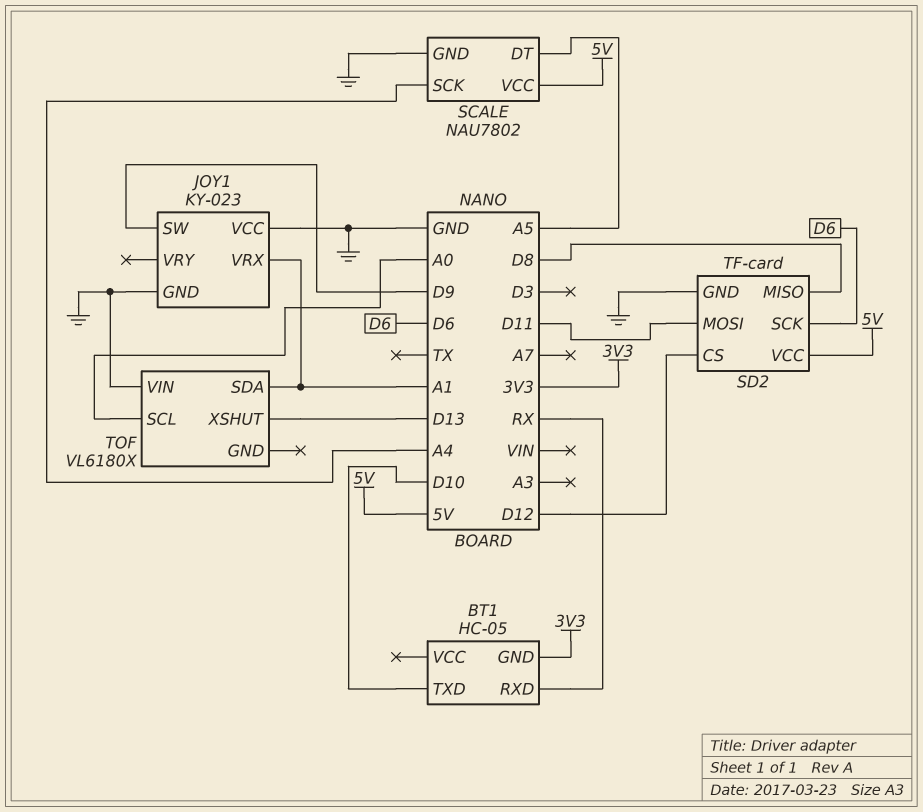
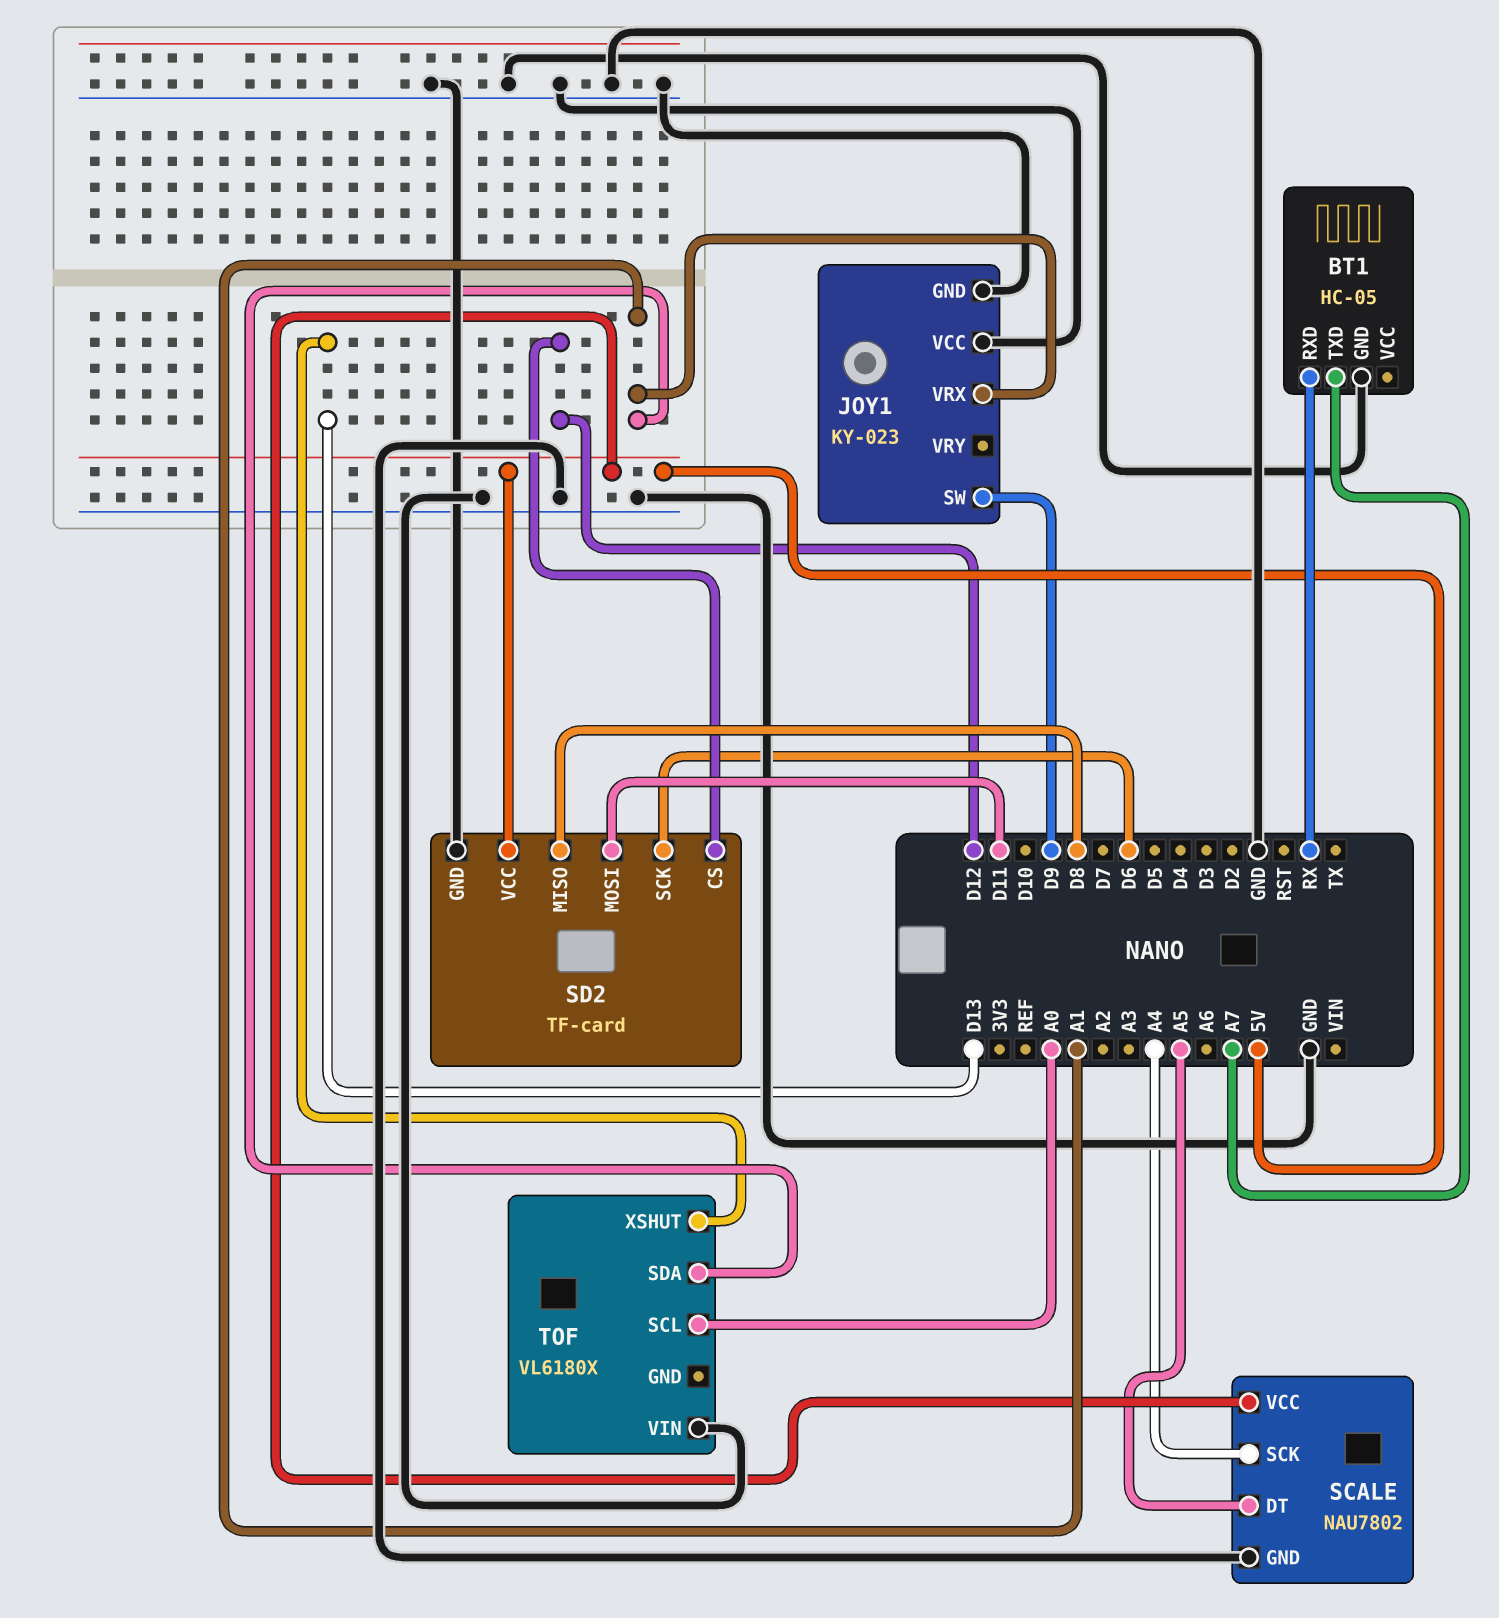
BT1 pin GND: 3V3 -> GND
BT1 pin TXD: D10 -> A7

